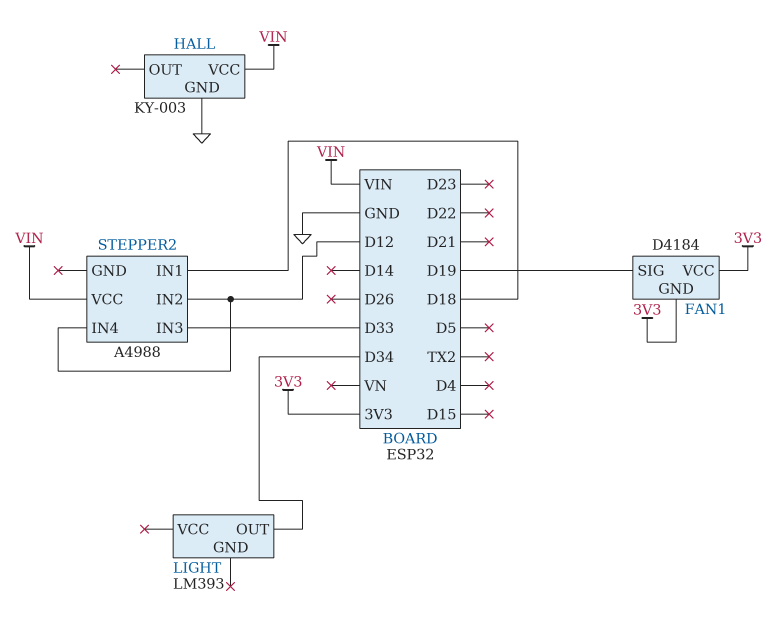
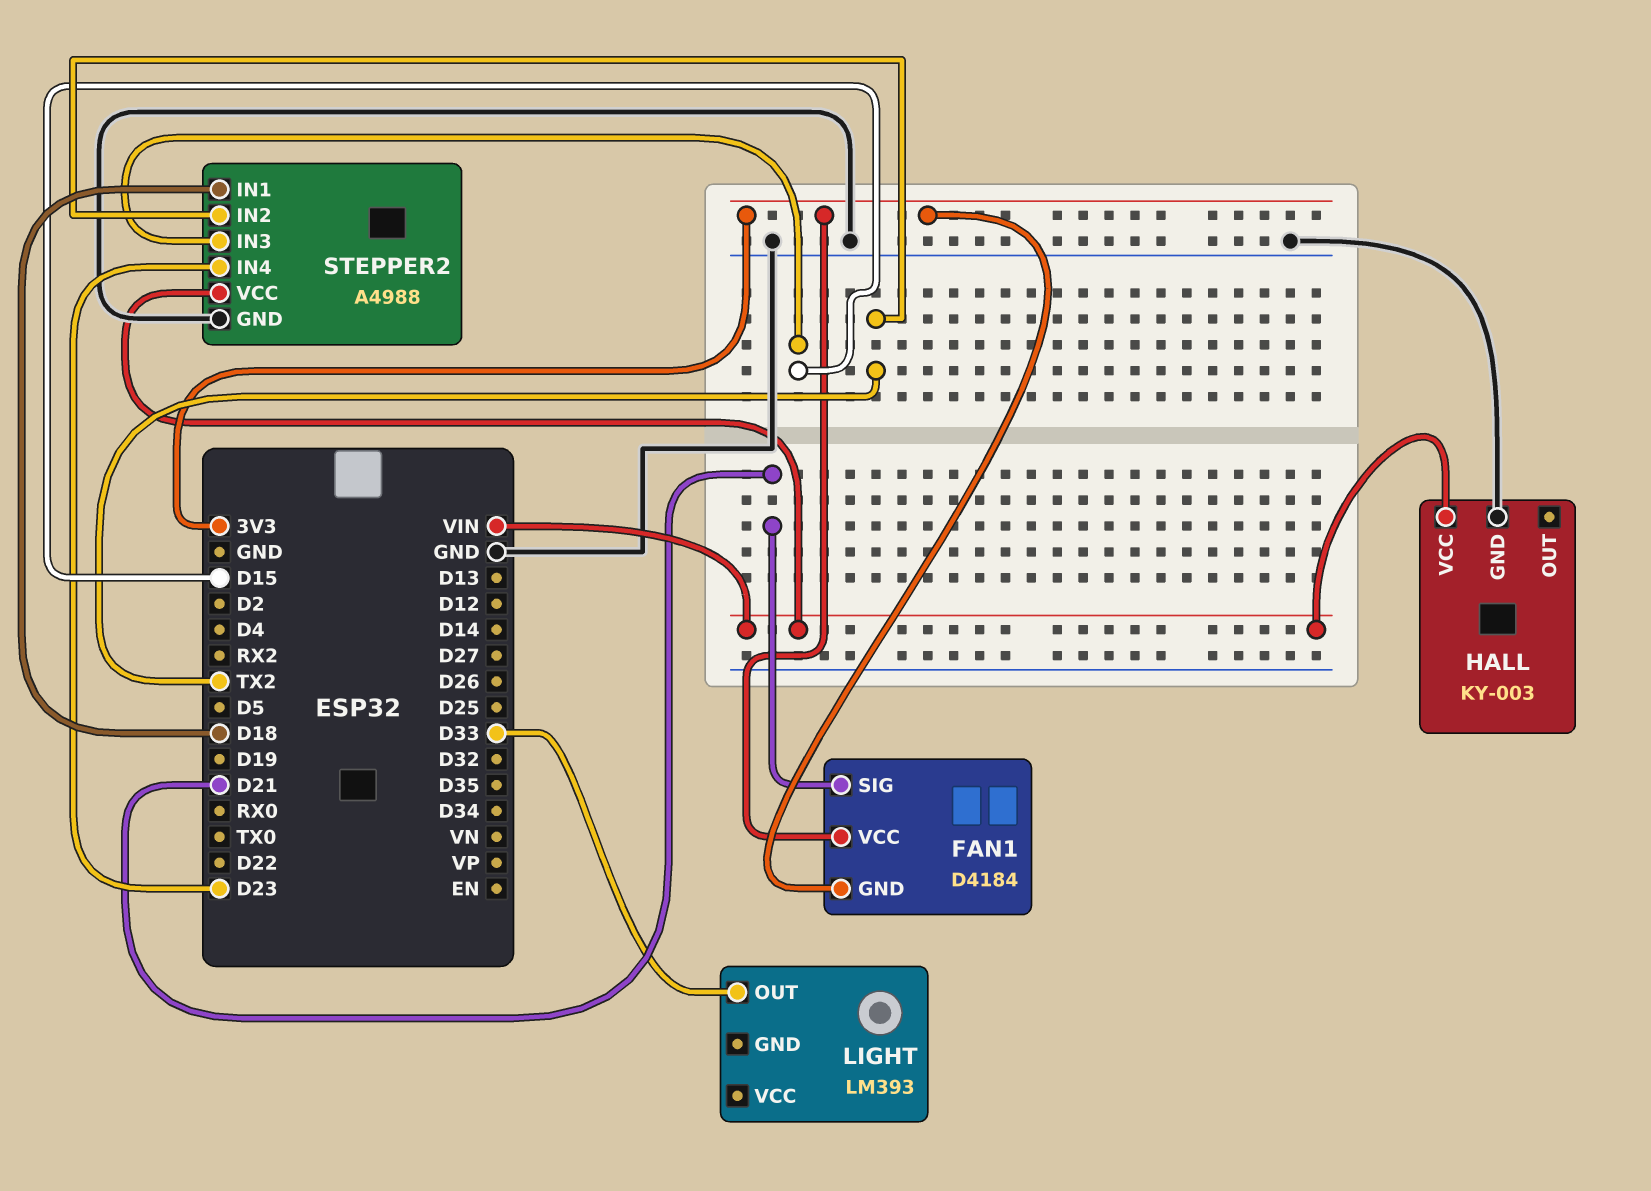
FAN1 pin SIG: D19 -> D21
LIGHT pin OUT: D34 -> D33
STEPPER2 pin GND: none -> GND
STEPPER2 pin IN2: D12 -> TX2
STEPPER2 pin IN3: D33 -> D15
STEPPER2 pin IN4: D12 -> D23

